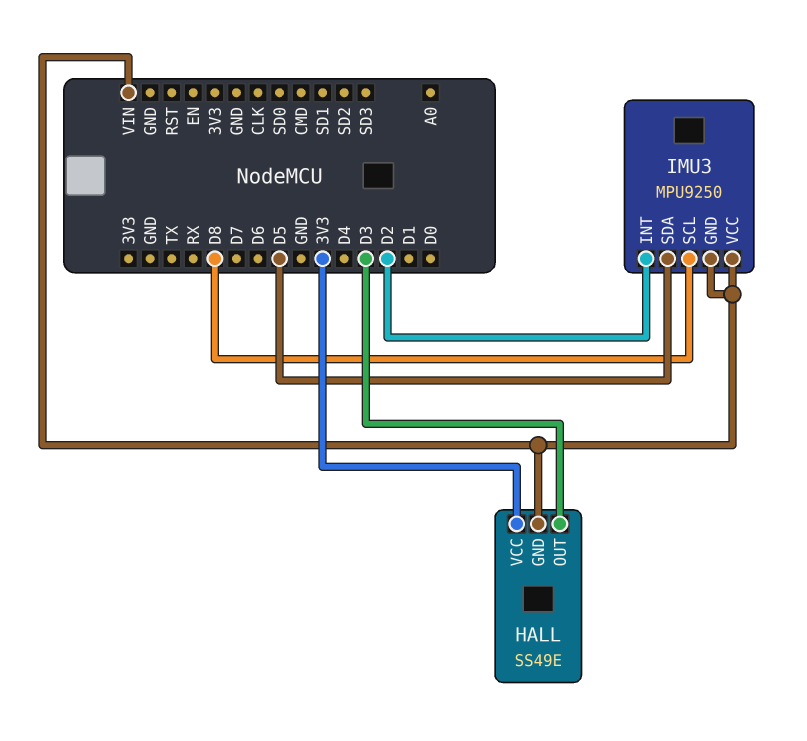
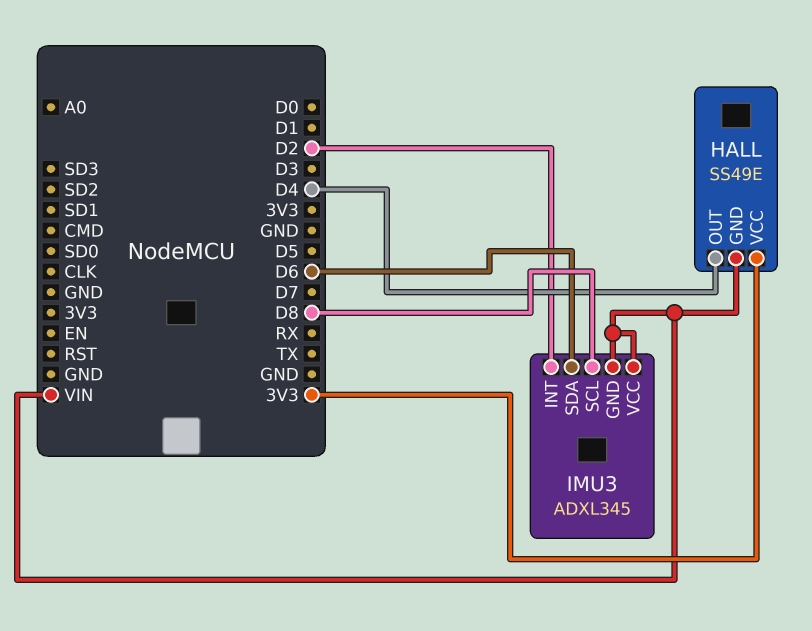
HALL pin OUT: D3 -> D4
IMU3: MPU9250 -> ADXL345
IMU3 pin SDA: D5 -> D6

